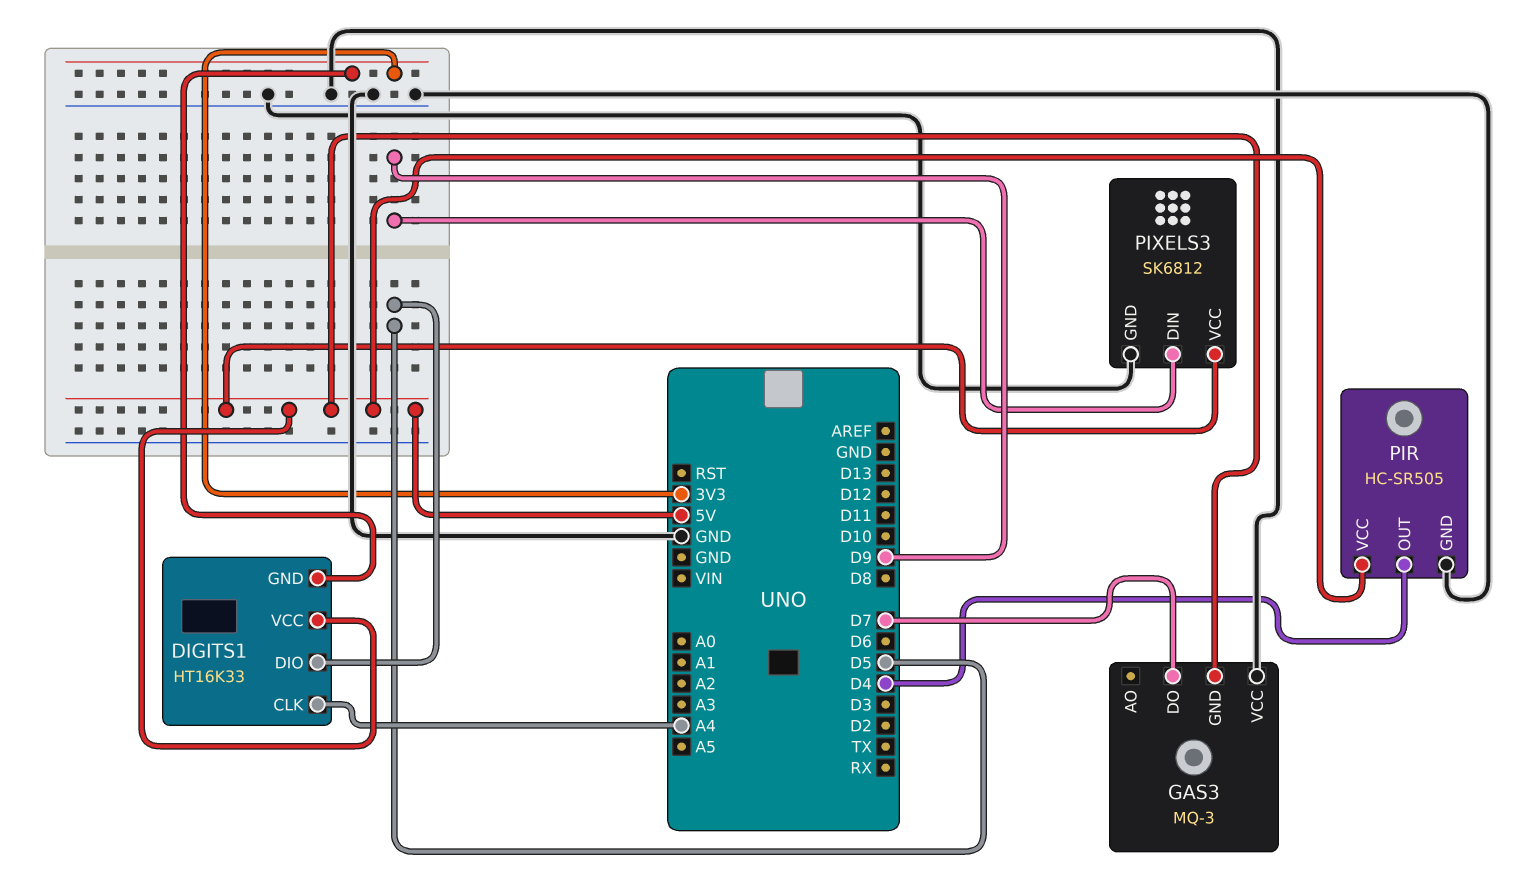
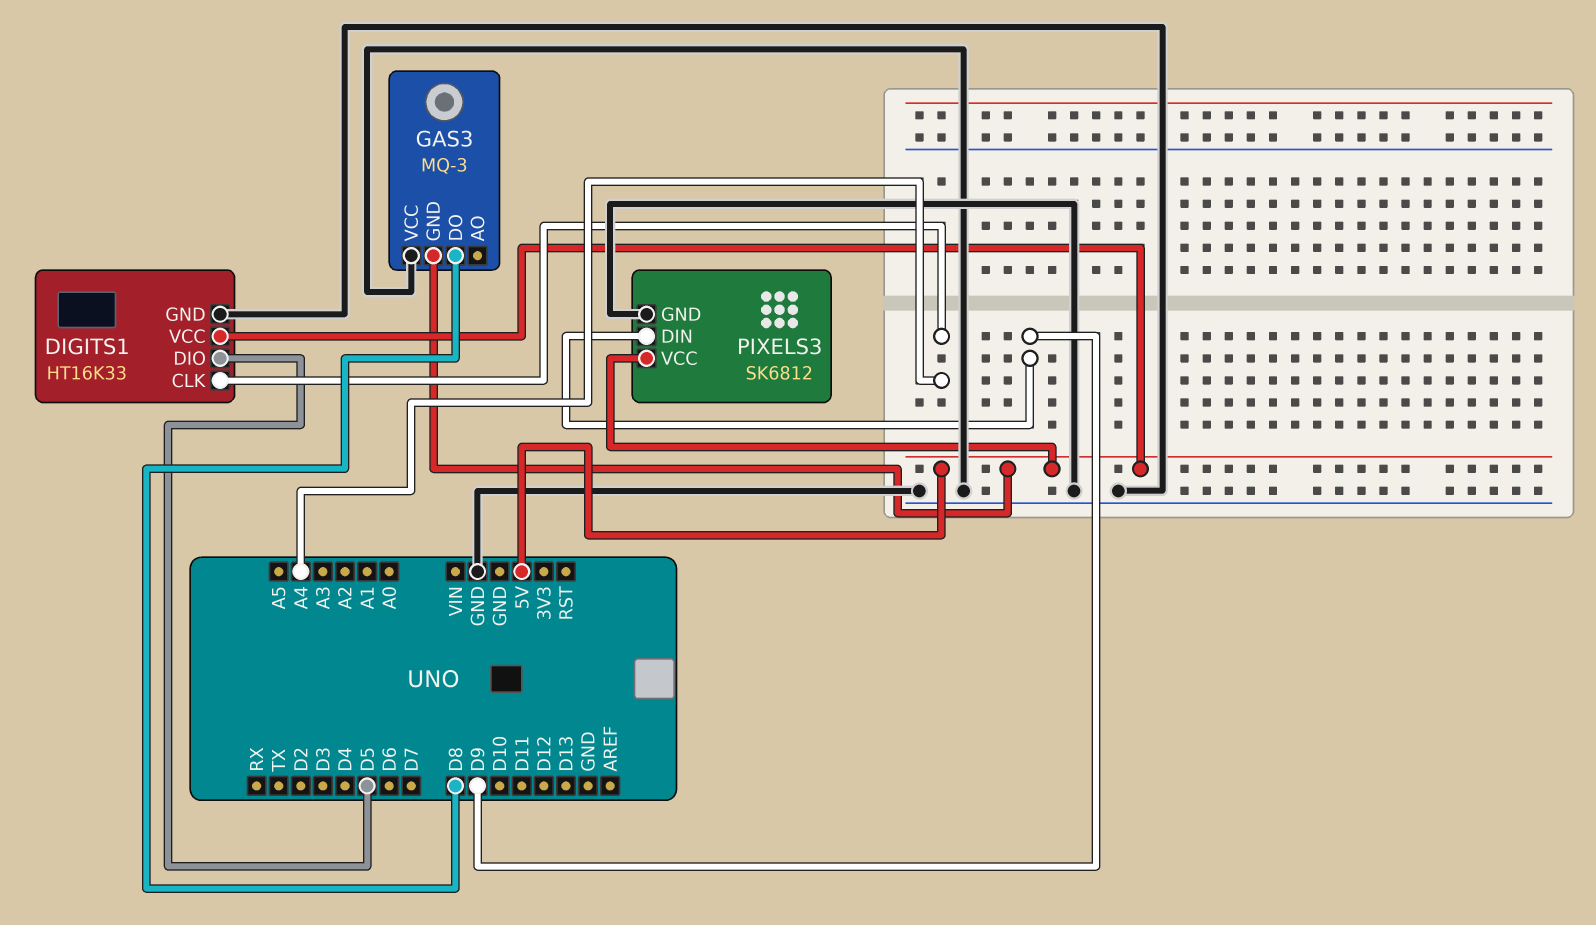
DIGITS1 pin GND: 3V3 -> GND
GAS3 pin DO: D7 -> D8
PIR: HC-SR505 -> none
PIR pin GND: GND -> none
PIR pin OUT: D4 -> none
PIR pin VCC: 5V -> none

